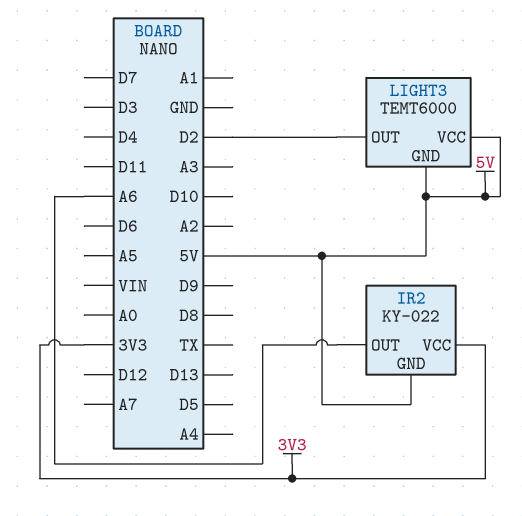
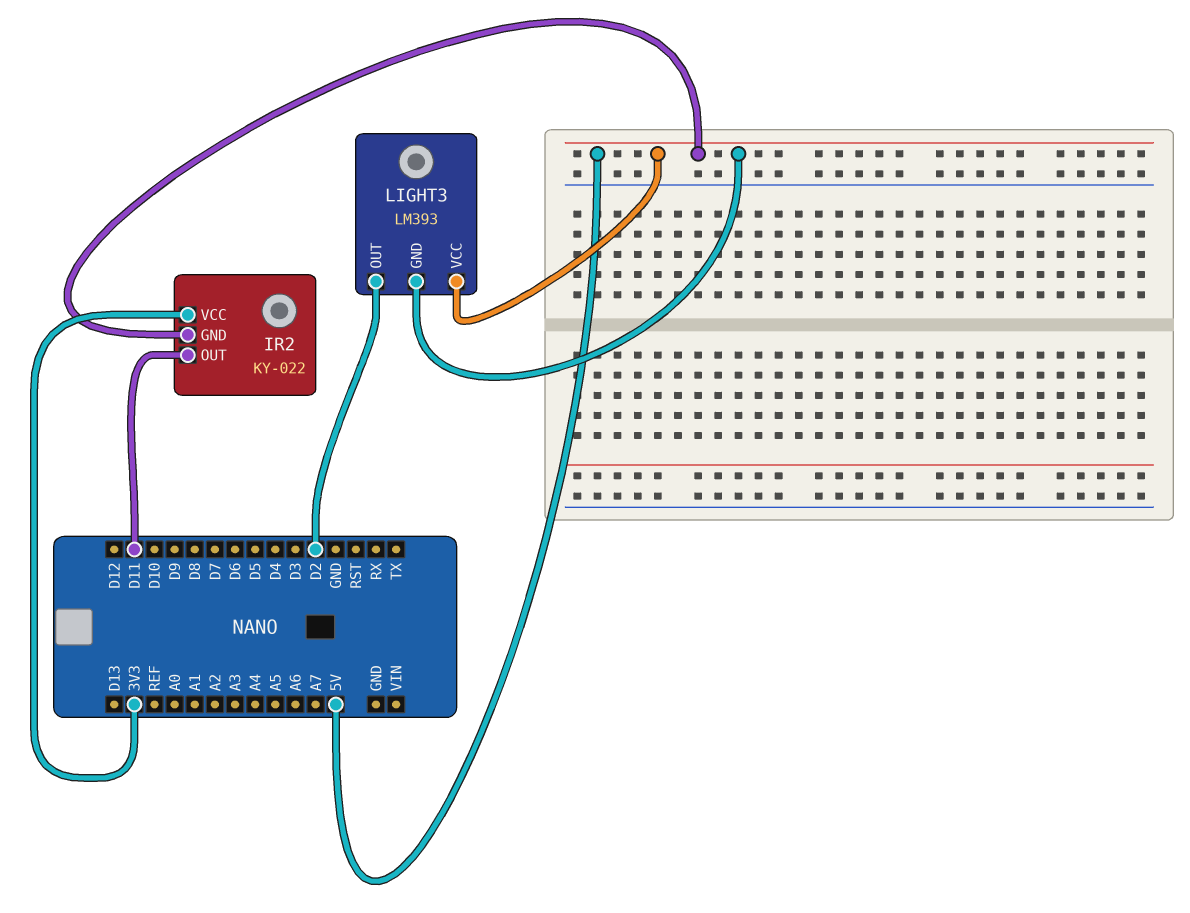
IR2 pin OUT: A6 -> D11
LIGHT3: TEMT6000 -> LM393

